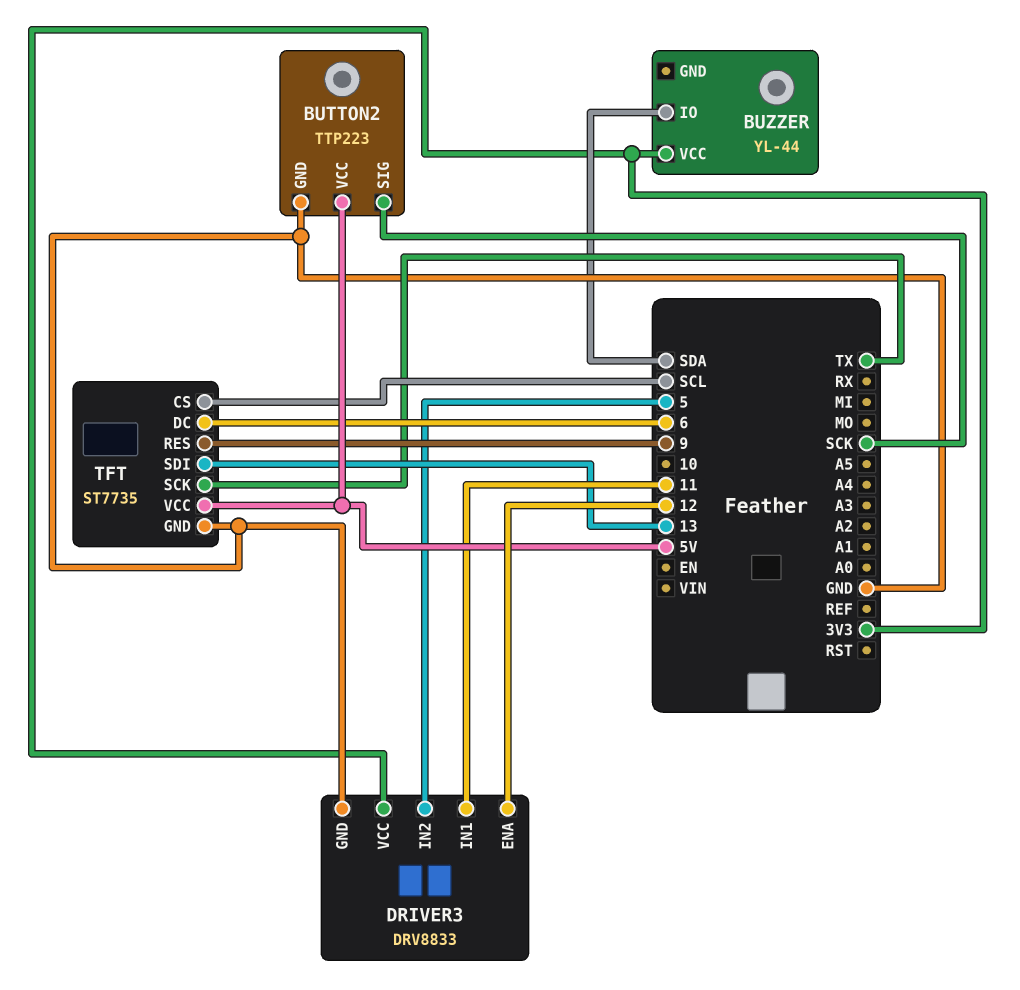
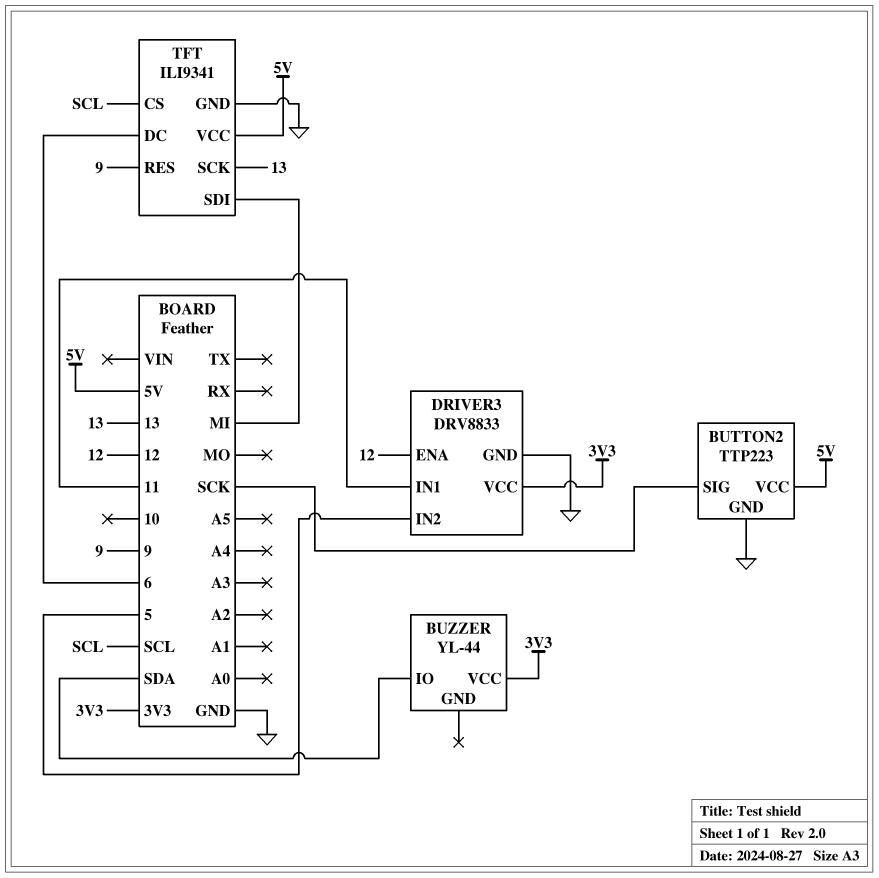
TFT: ST7735 -> ILI9341
TFT pin SCK: TX -> 13
TFT pin SDI: 13 -> MI

